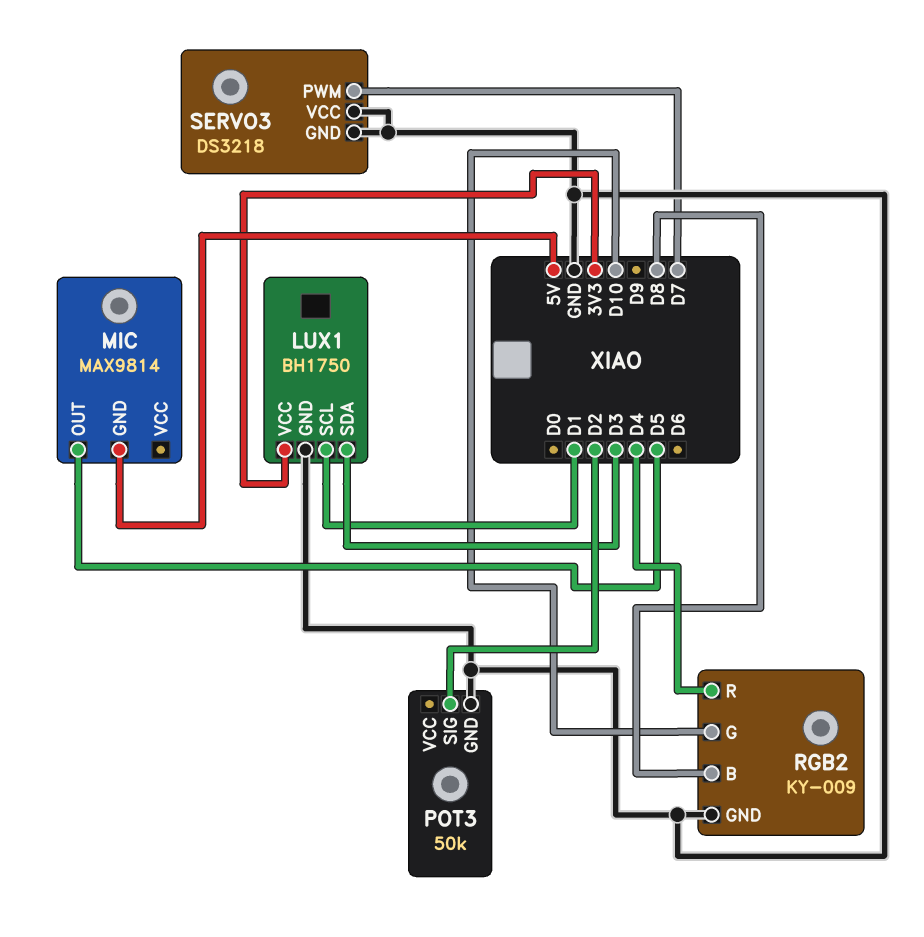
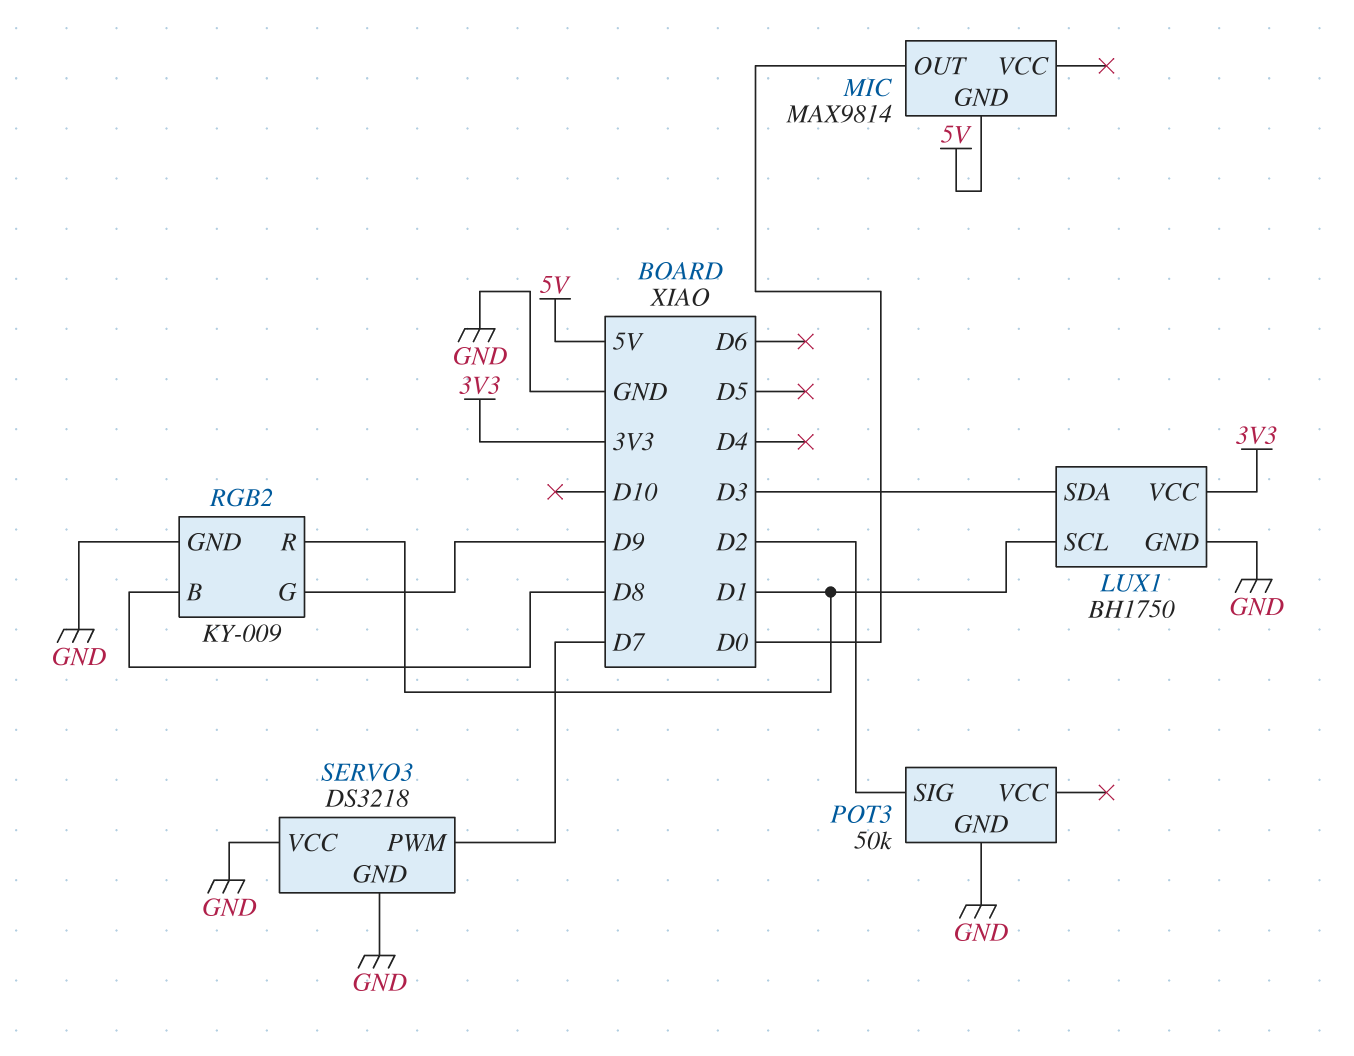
MIC pin OUT: D5 -> D0
RGB2 pin G: D10 -> D9
RGB2 pin R: D4 -> D1

